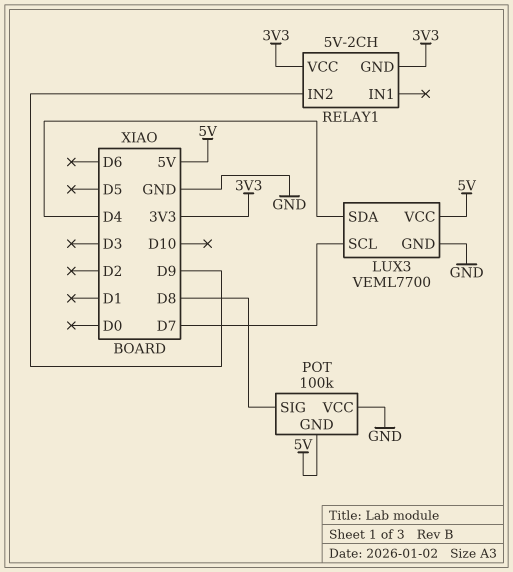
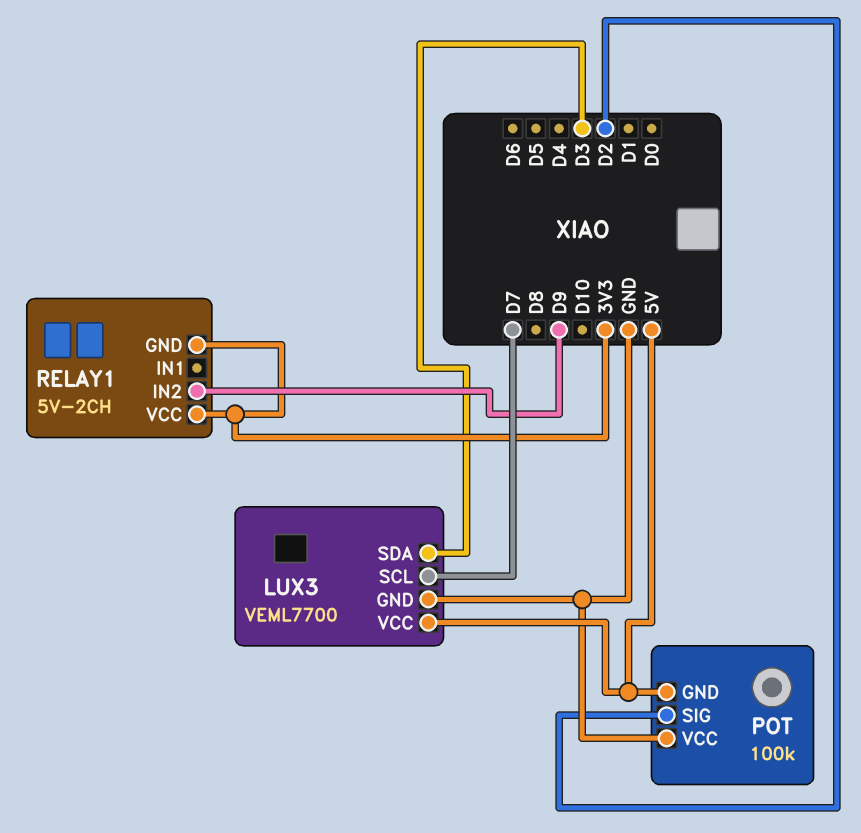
LUX3 pin SDA: D4 -> D3
POT pin SIG: D8 -> D2

